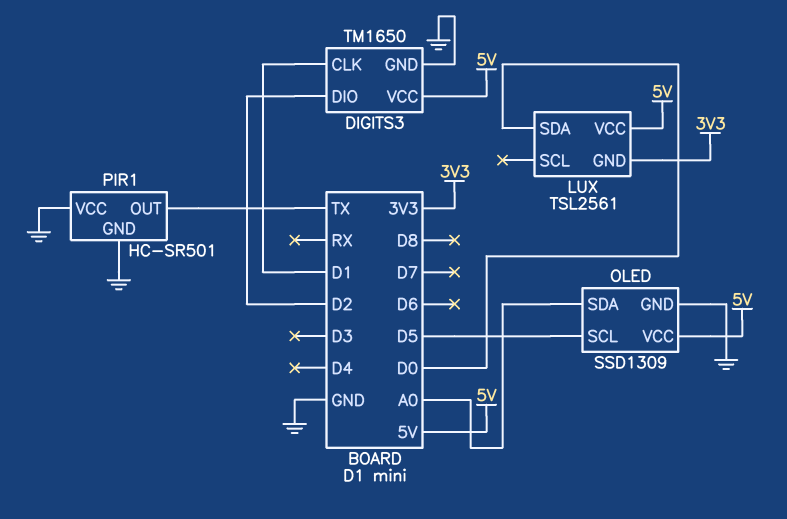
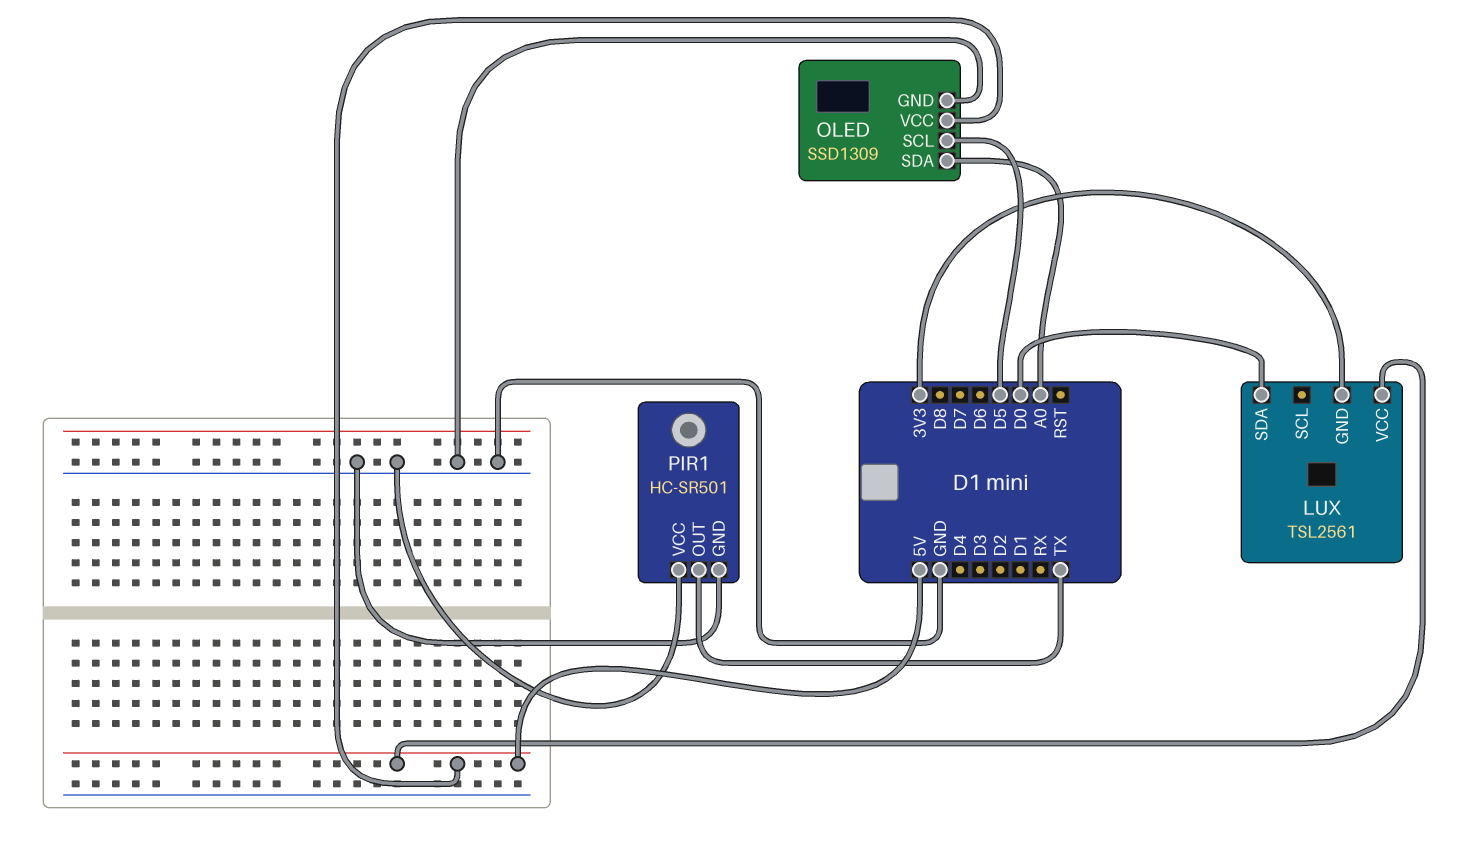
DIGITS3: TM1650 -> none
DIGITS3 pin CLK: D1 -> none
DIGITS3 pin DIO: D2 -> none
DIGITS3 pin GND: GND -> none
DIGITS3 pin VCC: 5V -> none

